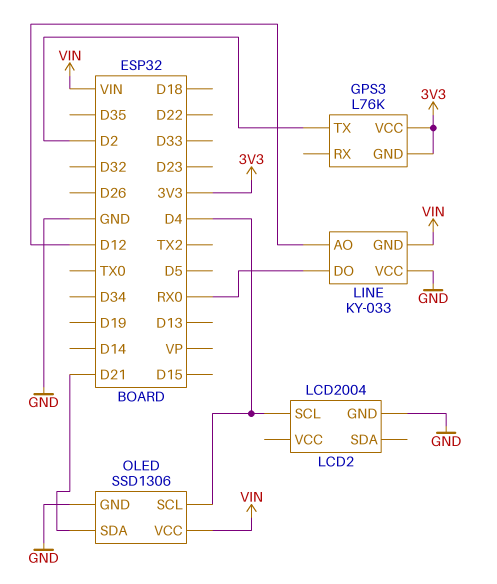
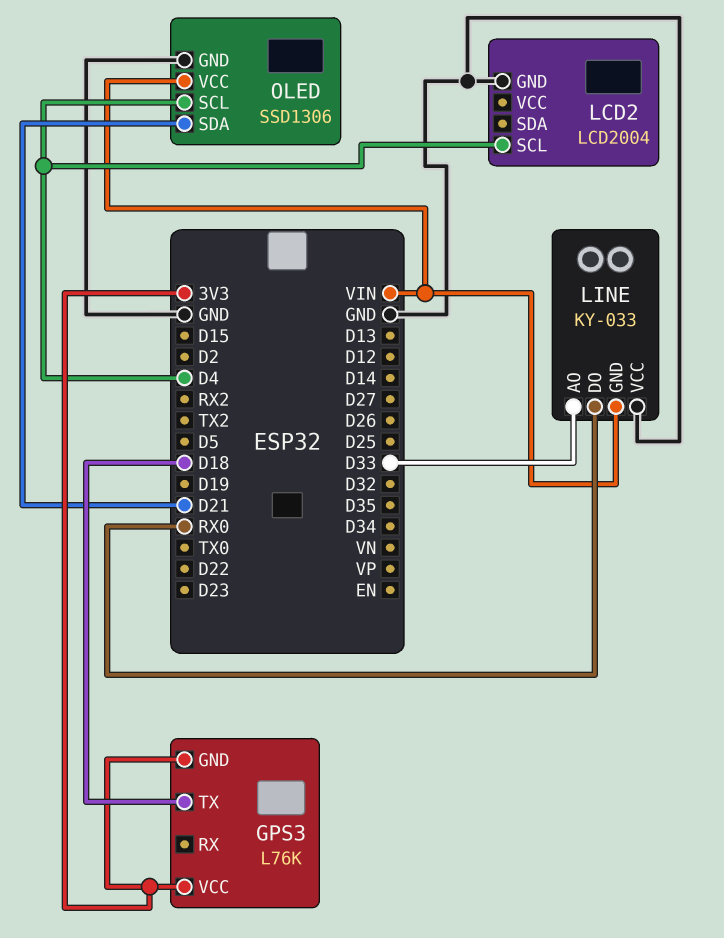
GPS3 pin TX: D2 -> D18
LINE pin AO: D12 -> D33

